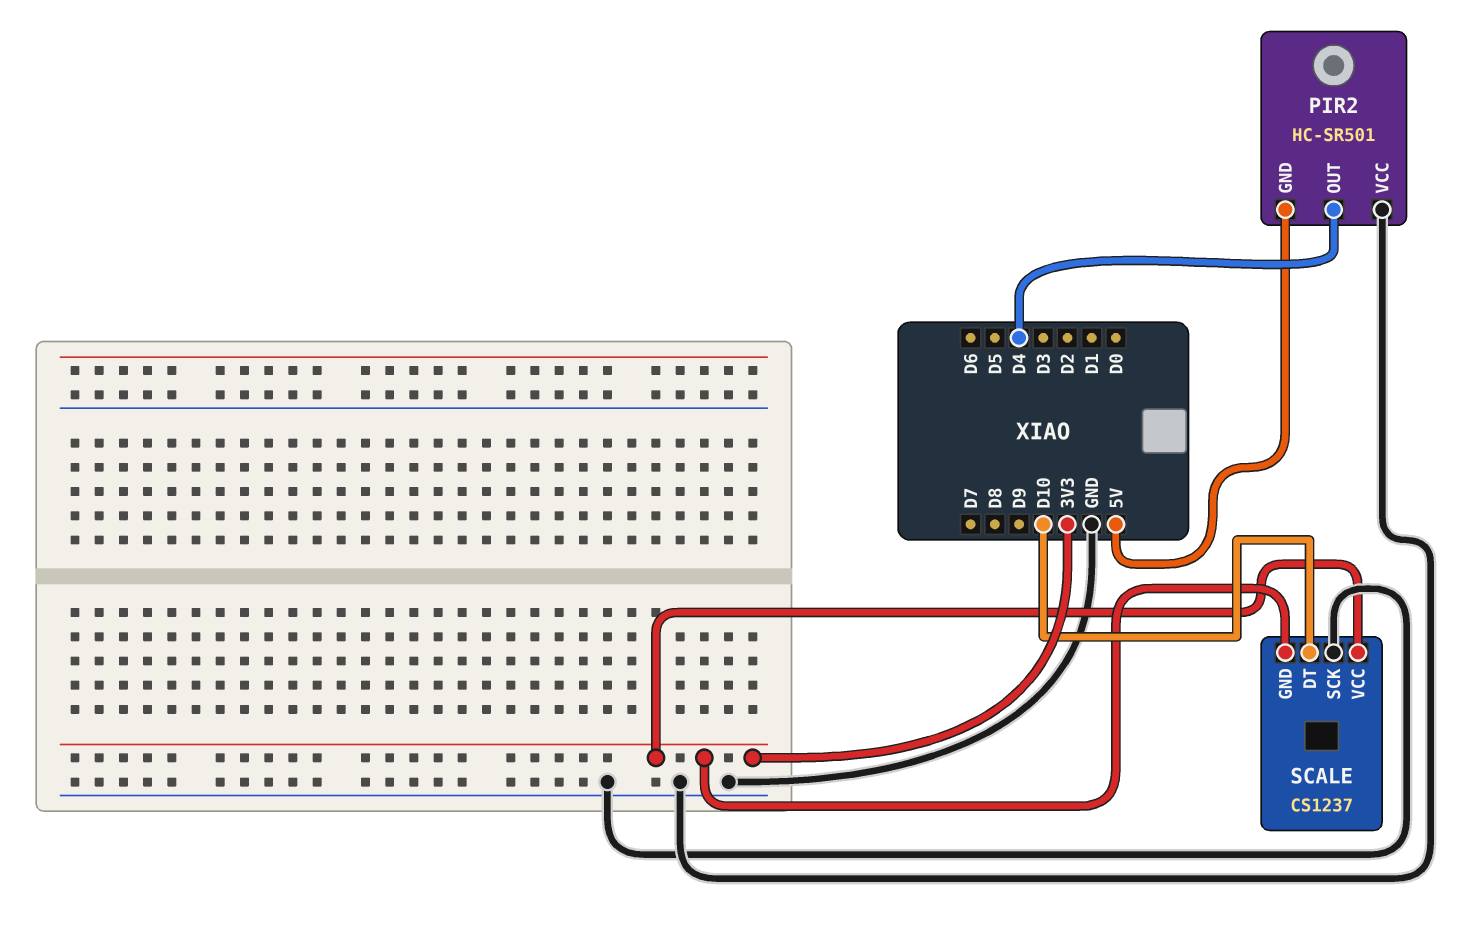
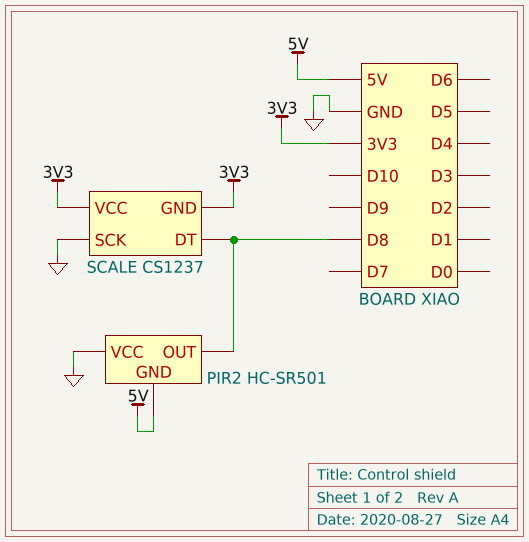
PIR2 pin OUT: D4 -> D8
SCALE pin DT: D10 -> D8

